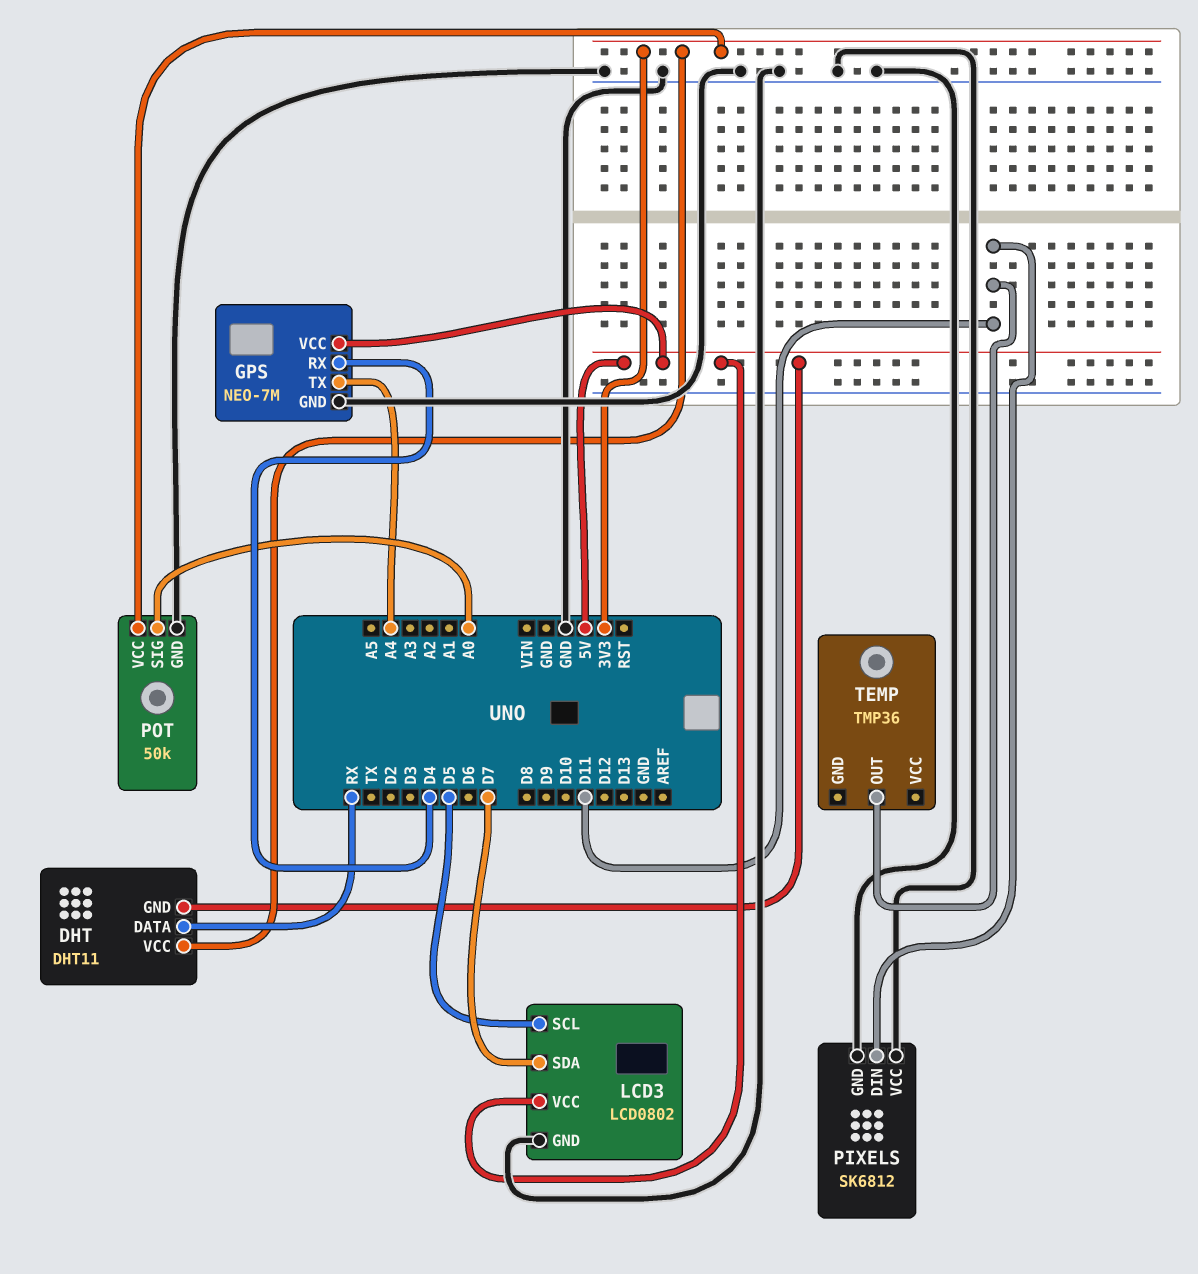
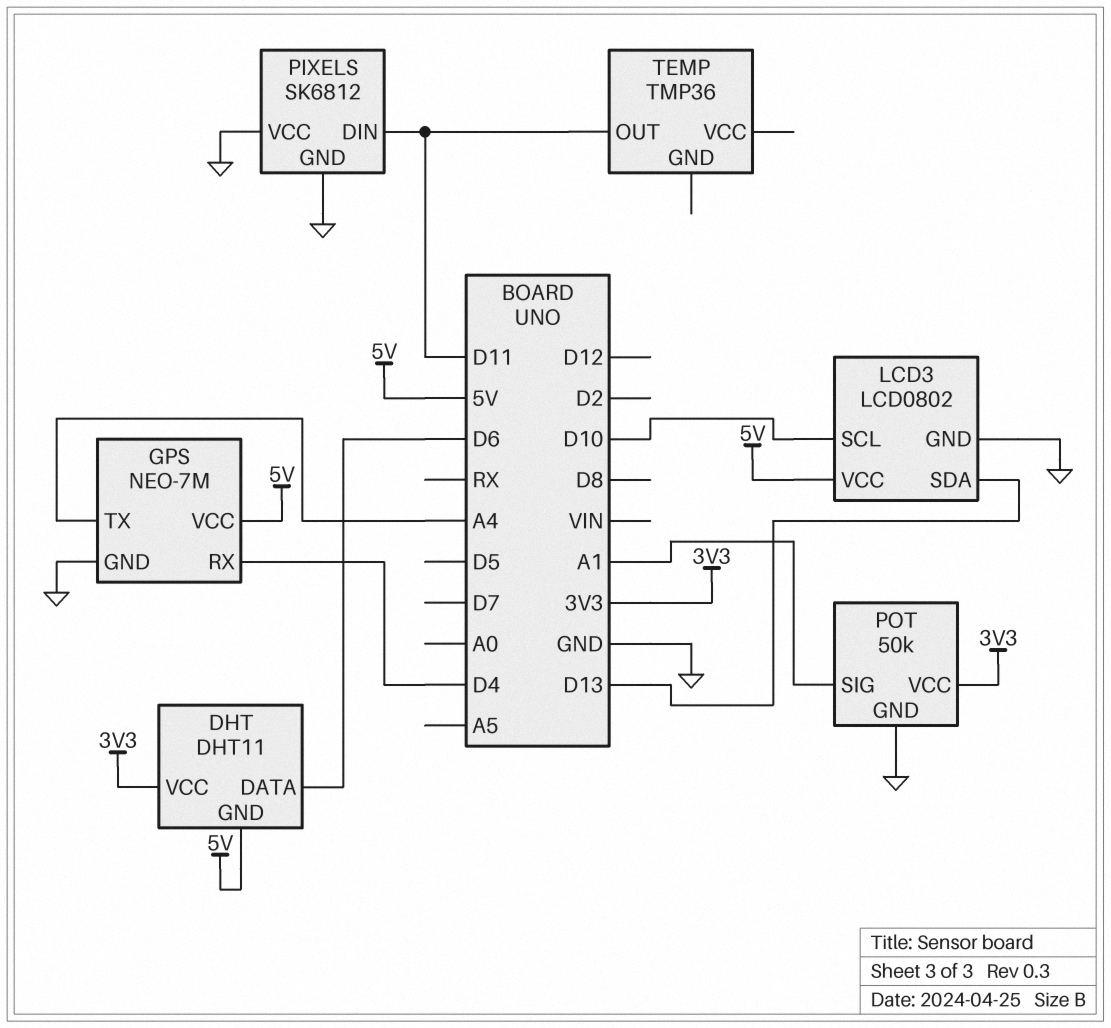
DHT pin DATA: RX -> D6
LCD3 pin SCL: D5 -> D10
LCD3 pin SDA: D7 -> D13
POT pin SIG: A0 -> A1

